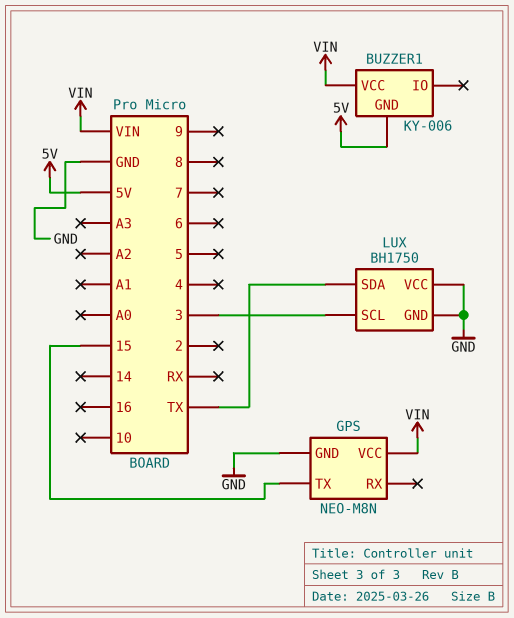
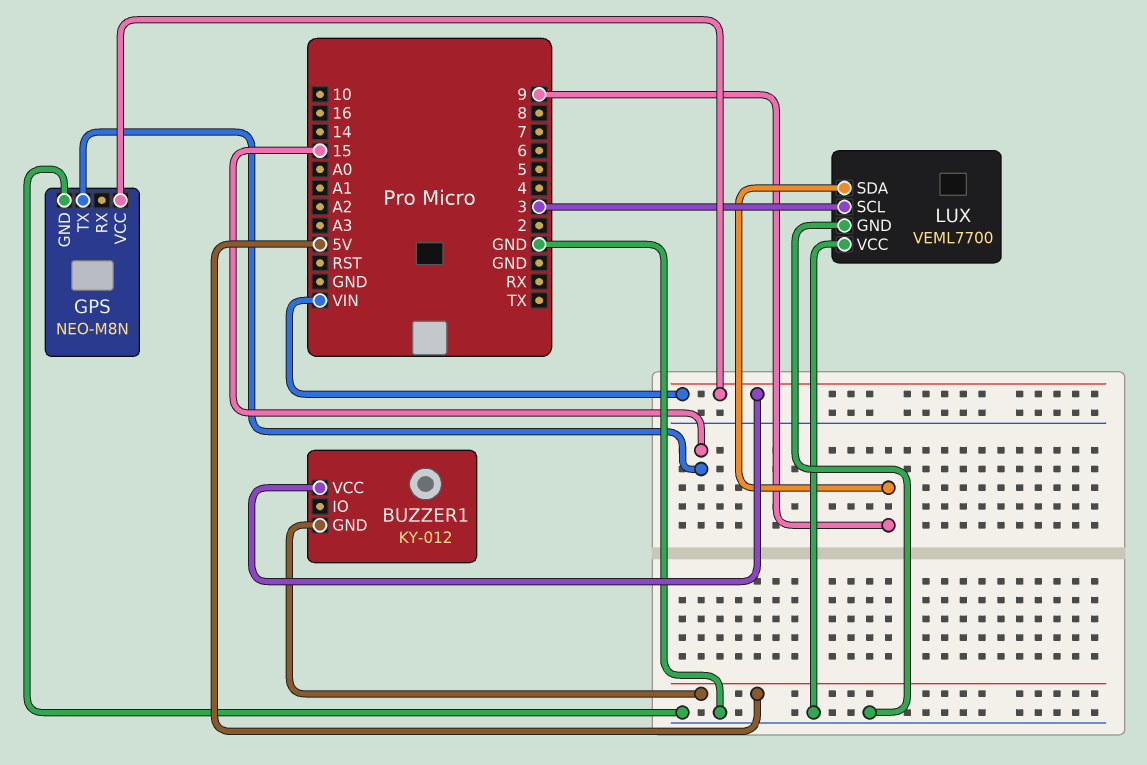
BUZZER1: KY-006 -> KY-012
LUX: BH1750 -> VEML7700
LUX pin SDA: TX -> 9

